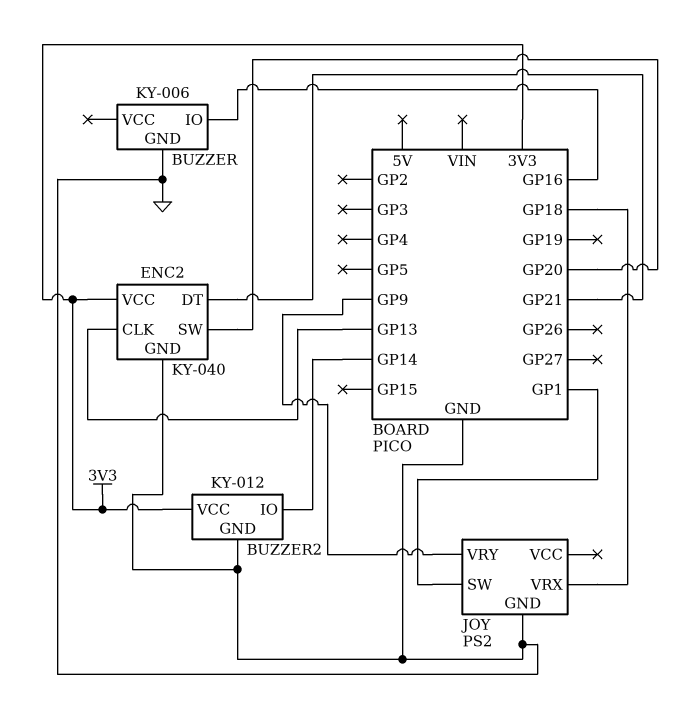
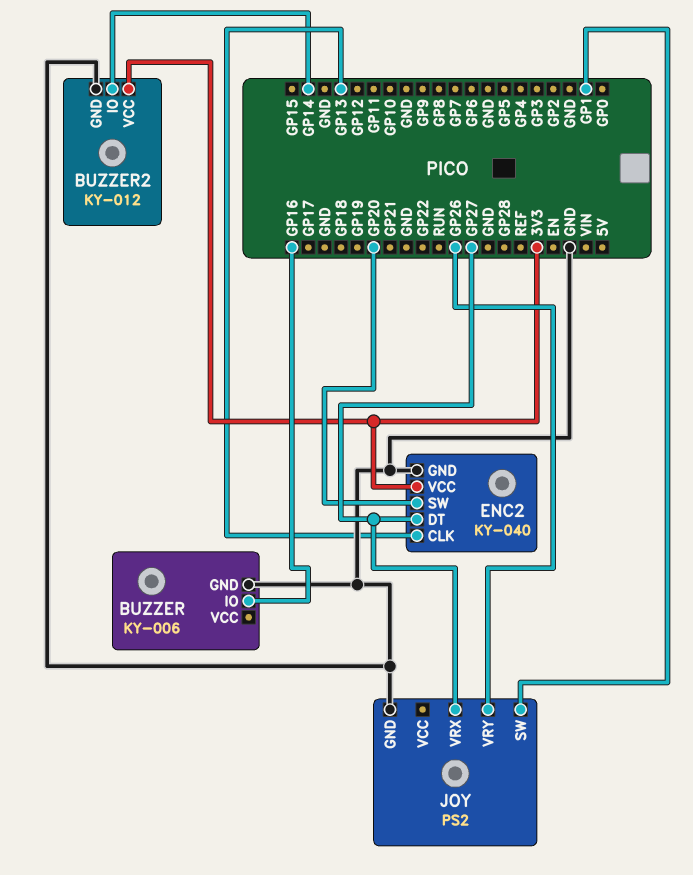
ENC2 pin DT: GP21 -> GP27
JOY pin VRX: GP18 -> GP27
JOY pin VRY: GP9 -> GP26

